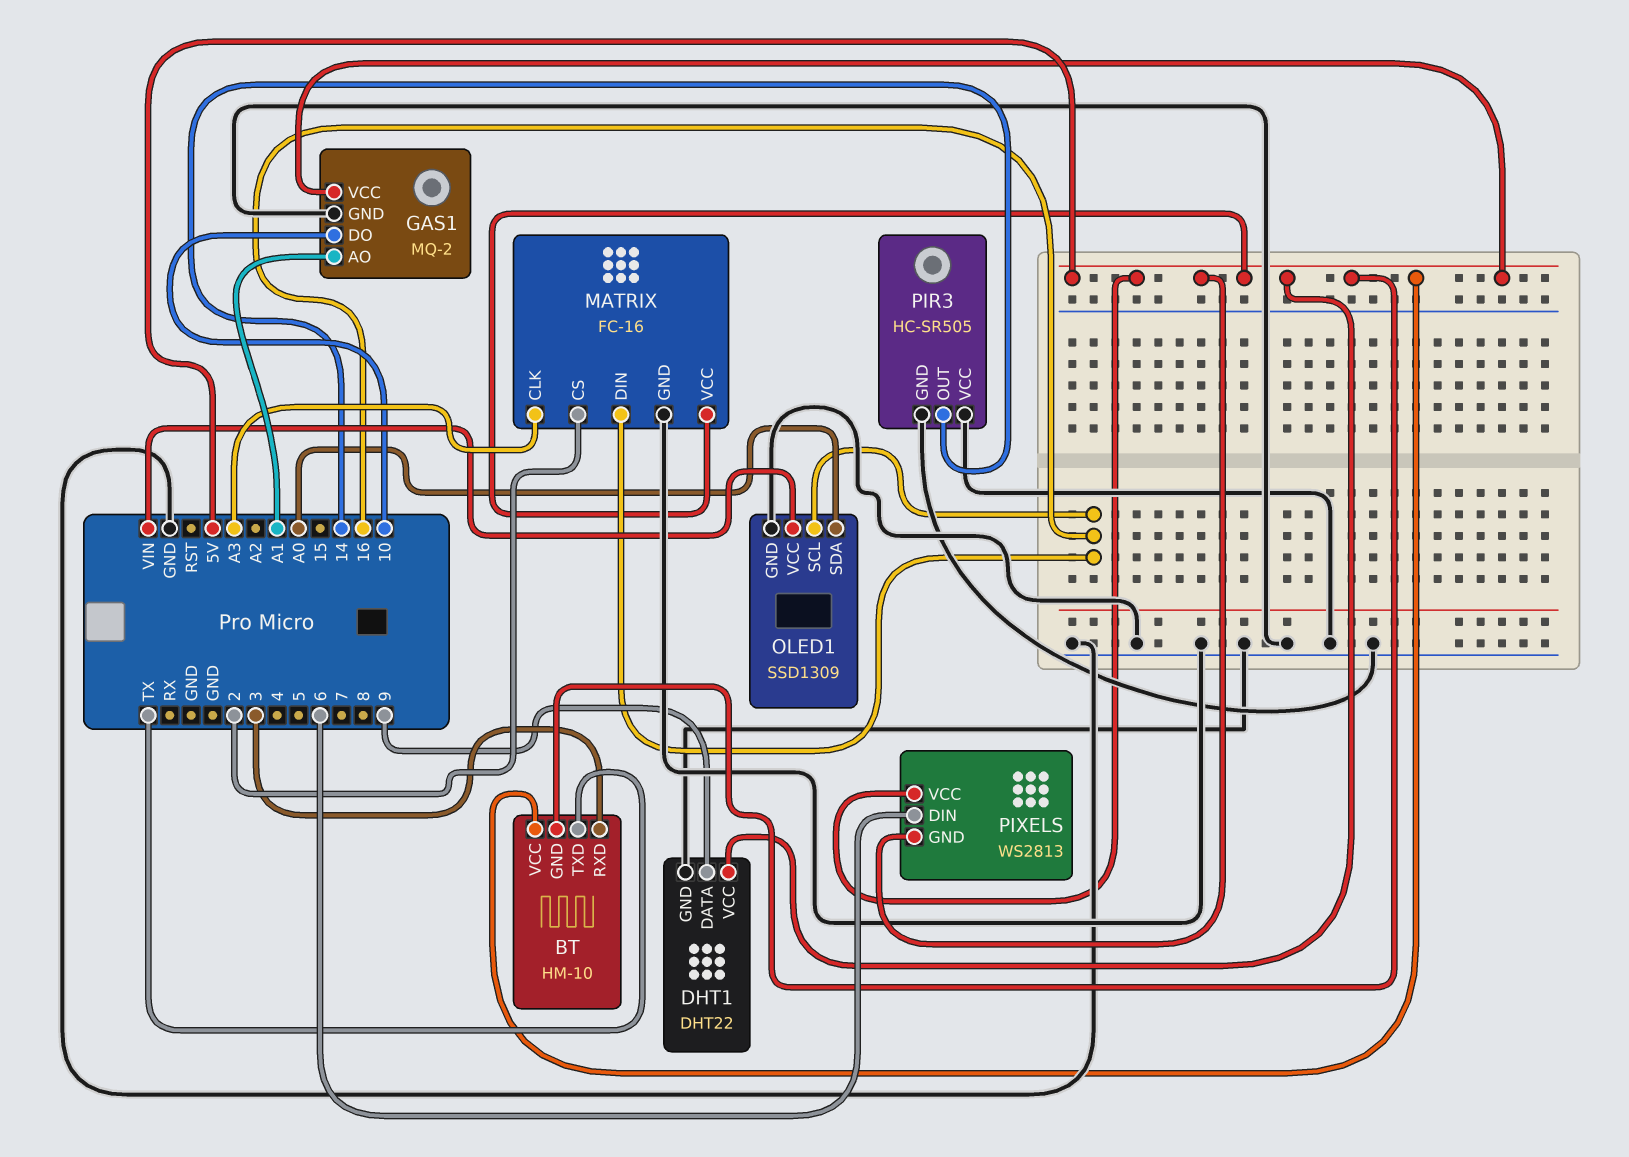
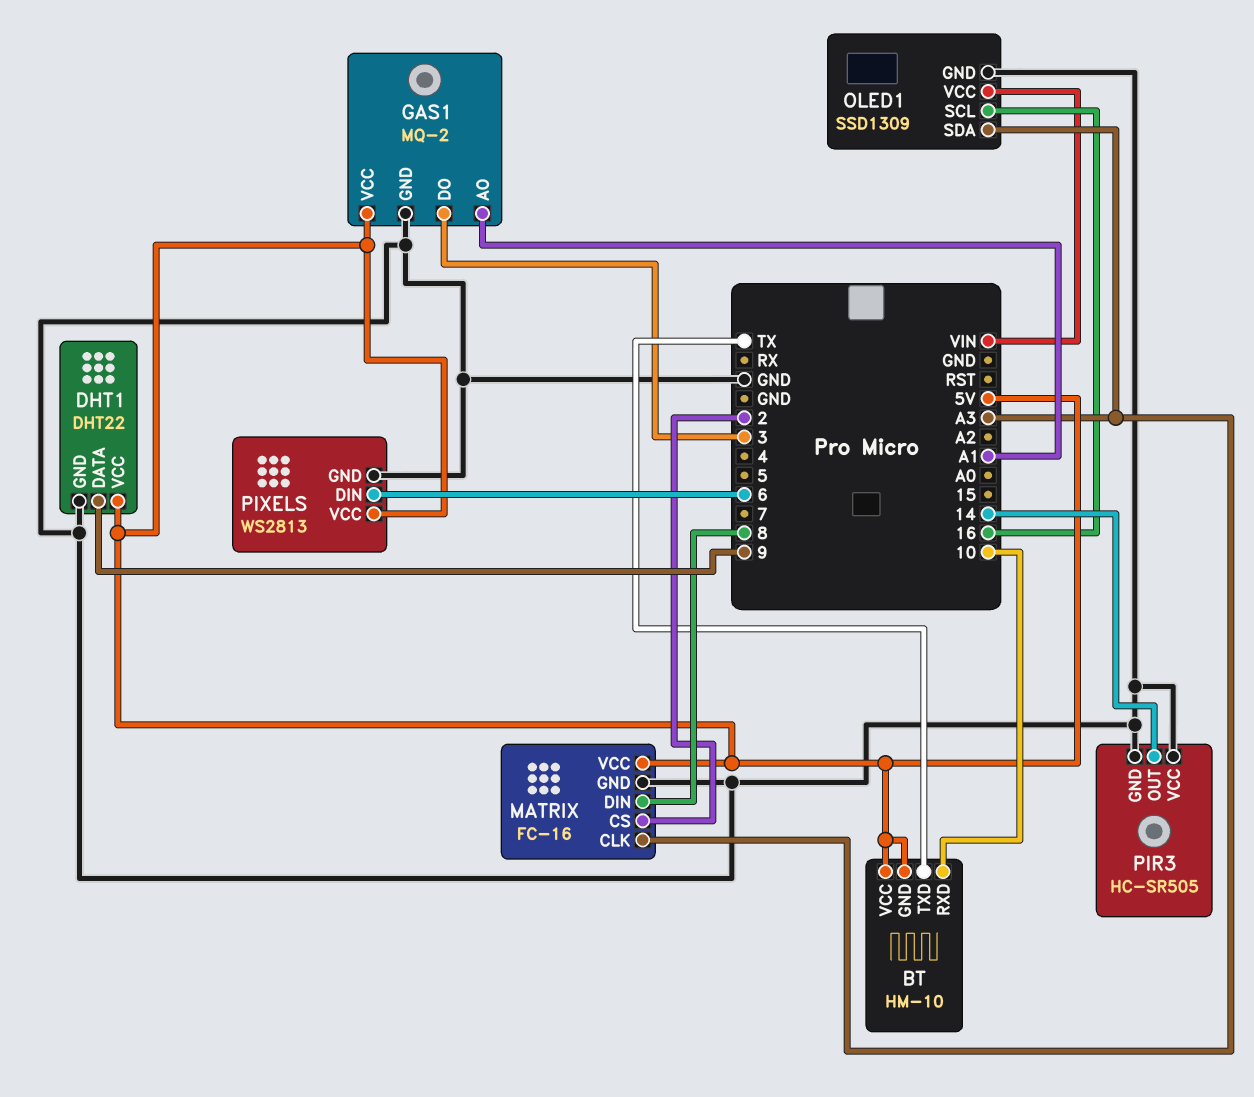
BT pin RXD: 3 -> 10
GAS1 pin DO: 10 -> 3
MATRIX pin DIN: 16 -> 8
OLED1 pin SDA: A0 -> A3
PIXELS pin GND: 5V -> GND

